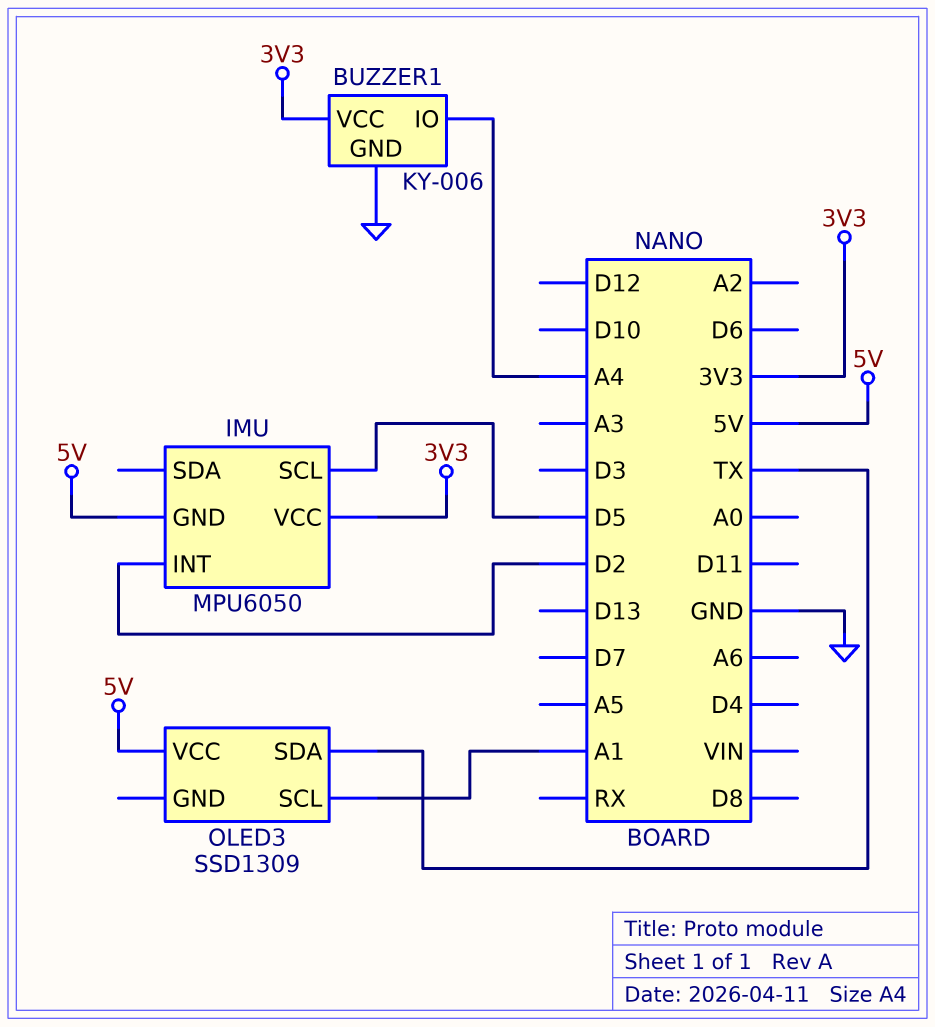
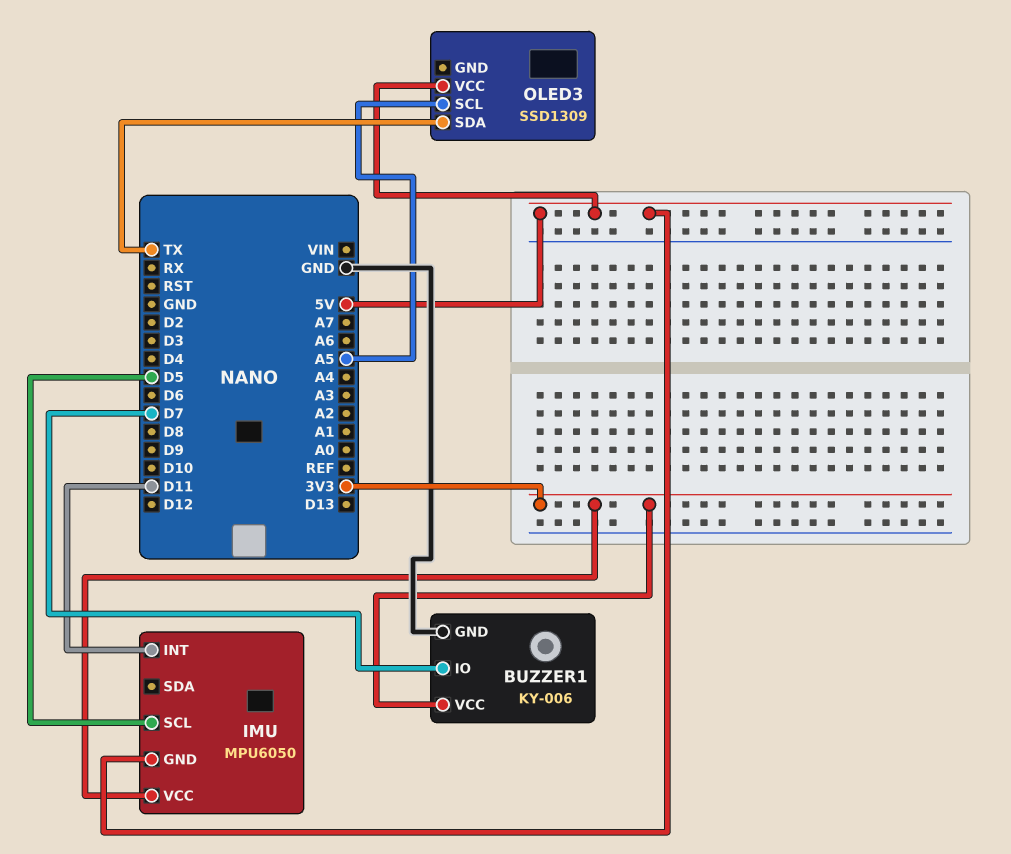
BUZZER1 pin IO: A4 -> D7
IMU pin INT: D2 -> D11
OLED3 pin SCL: A1 -> A5

